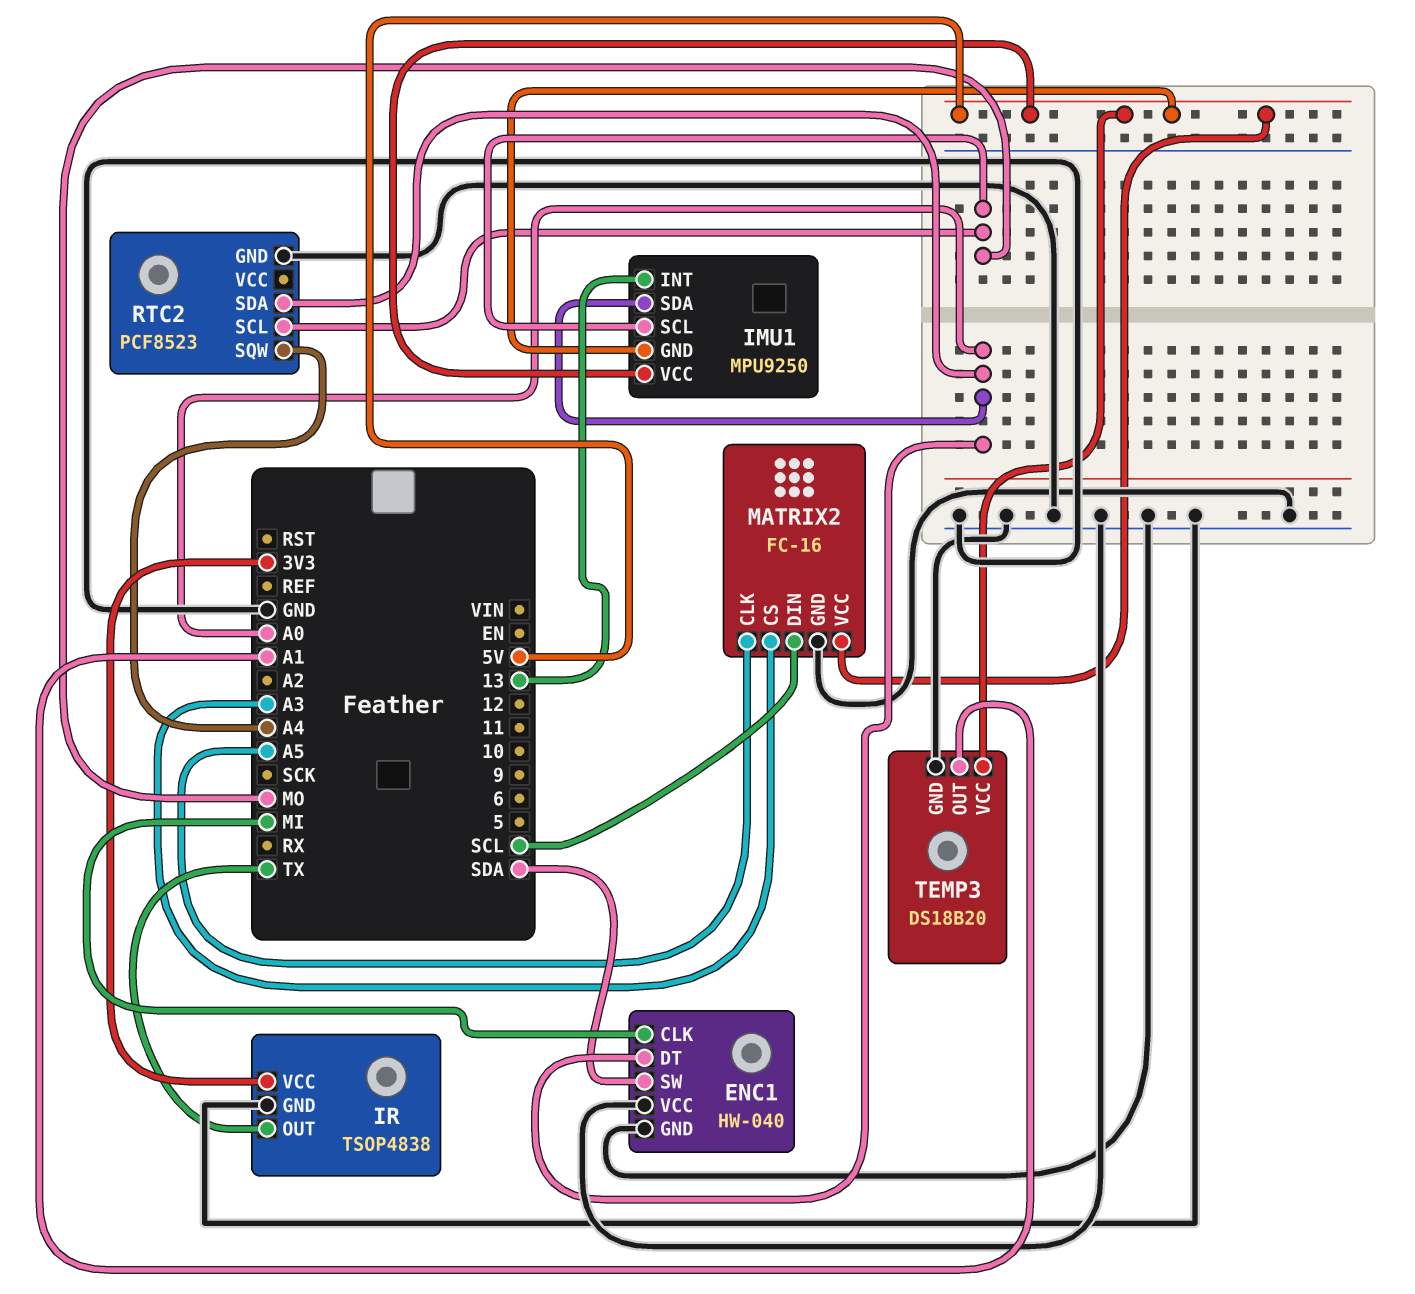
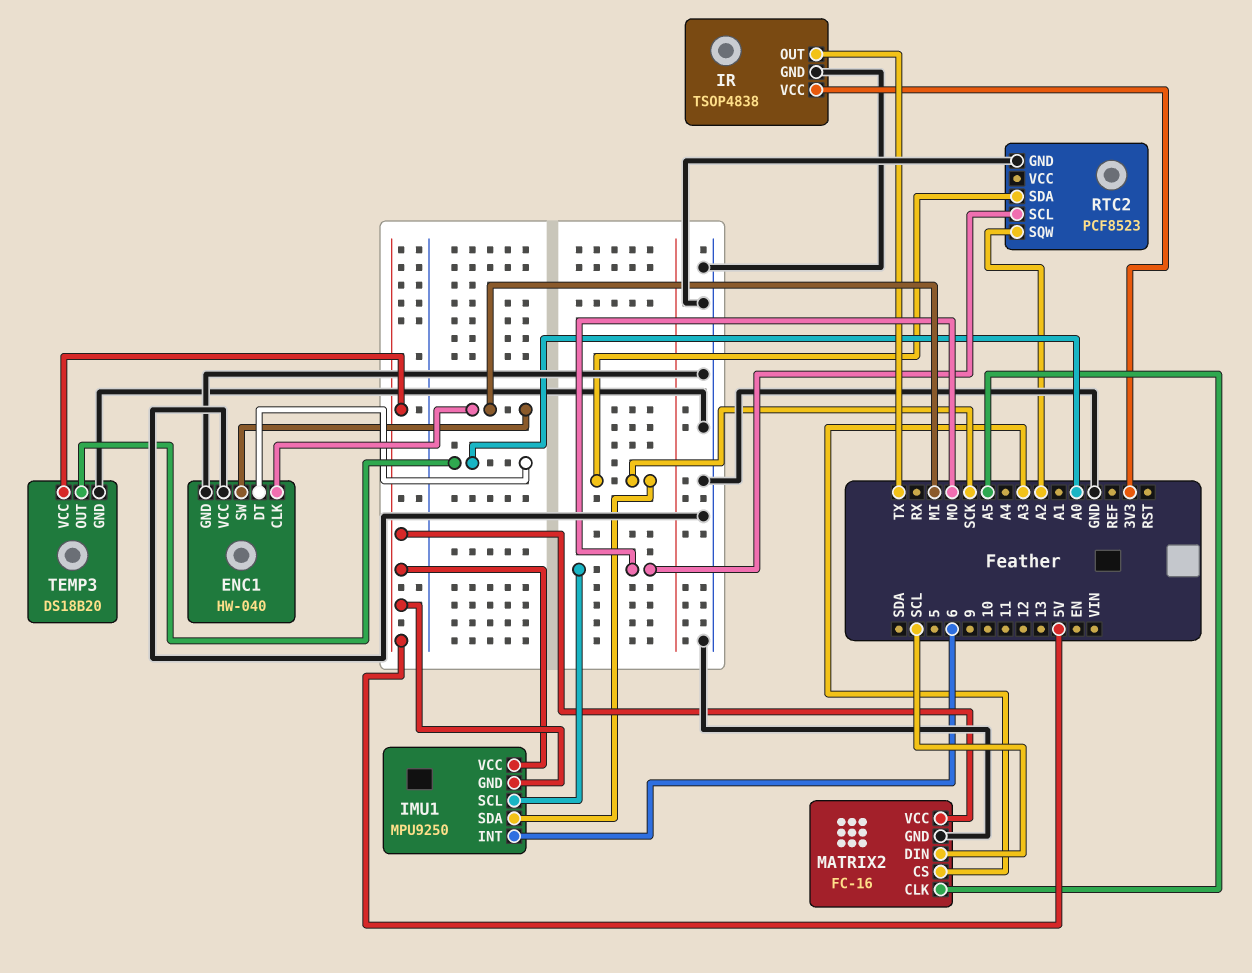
ENC1 pin SW: SDA -> MI
IMU1 pin INT: 13 -> 6
IMU1 pin SDA: A0 -> SCK
RTC2 pin SDA: A0 -> SCK
RTC2 pin SQW: A4 -> A2
TEMP3 pin OUT: A1 -> A0

